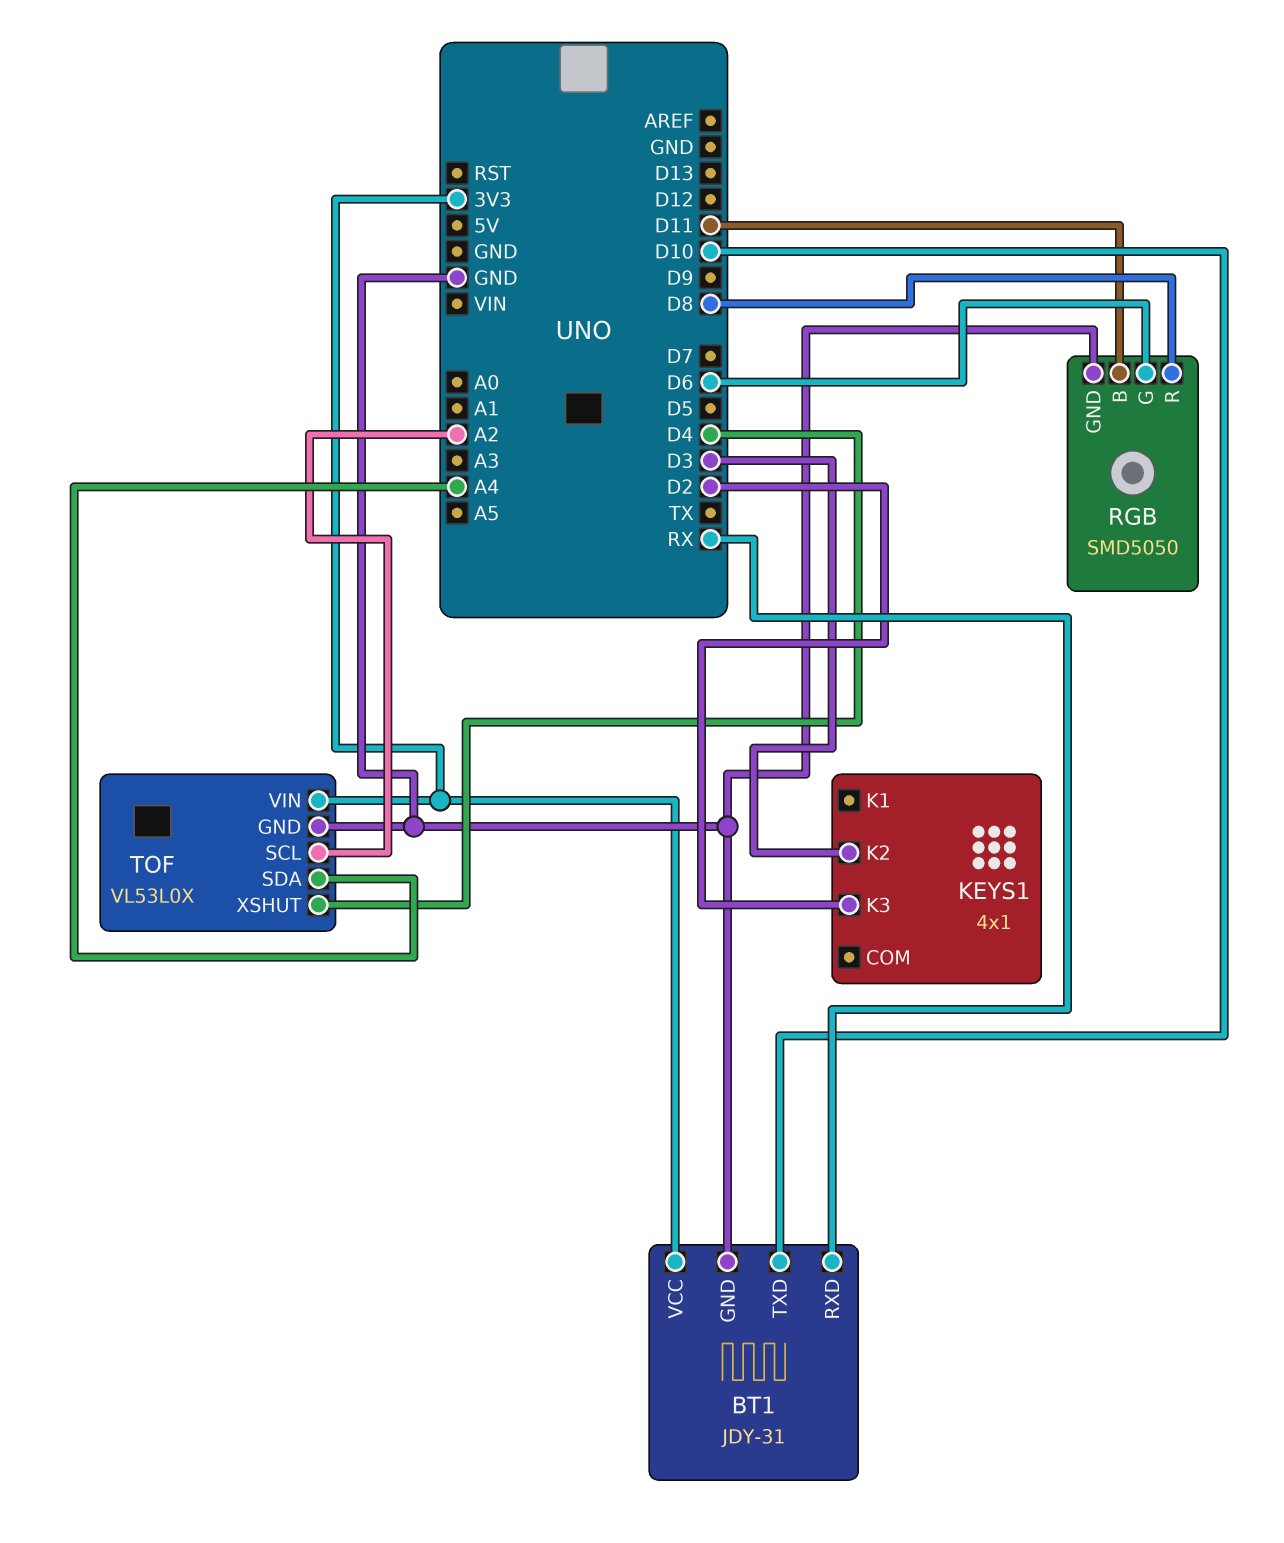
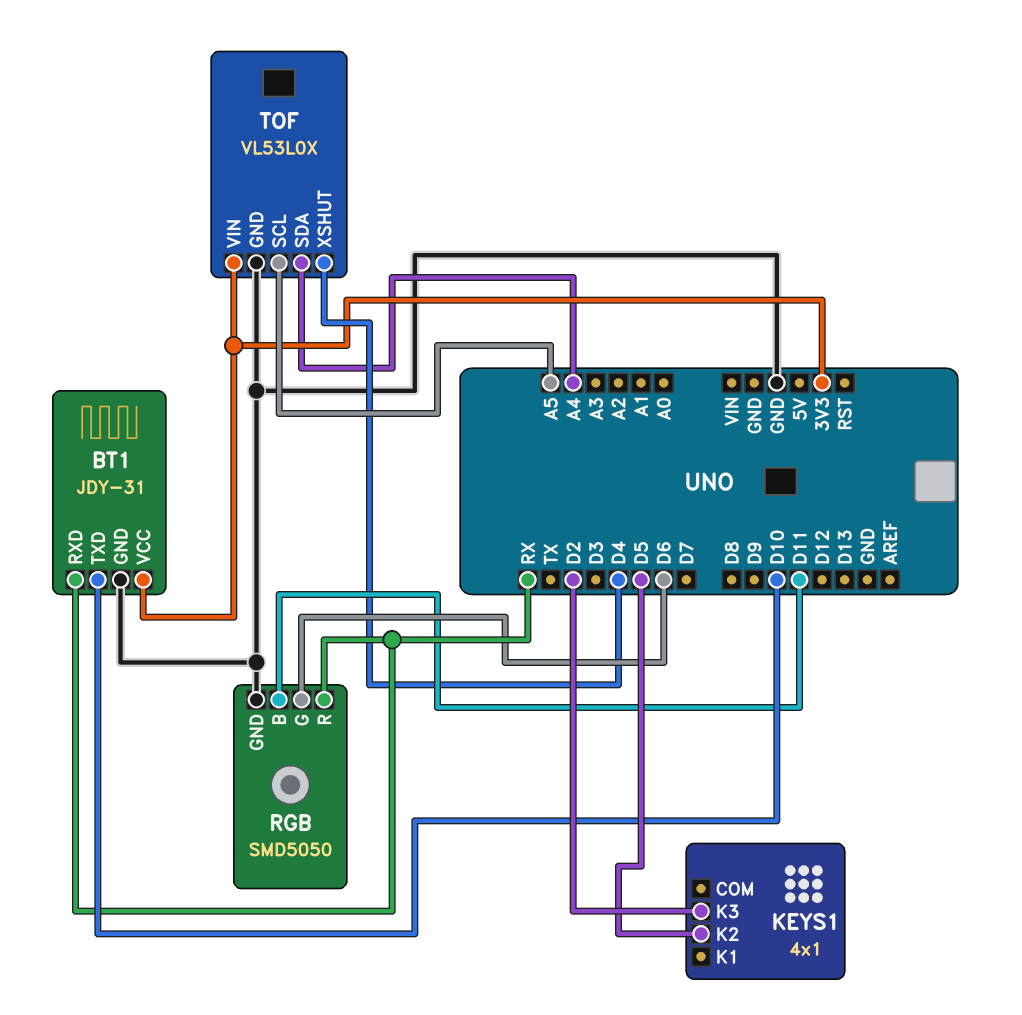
KEYS1 pin K2: D3 -> D5
RGB pin R: D8 -> RX
TOF pin SCL: A2 -> A5

